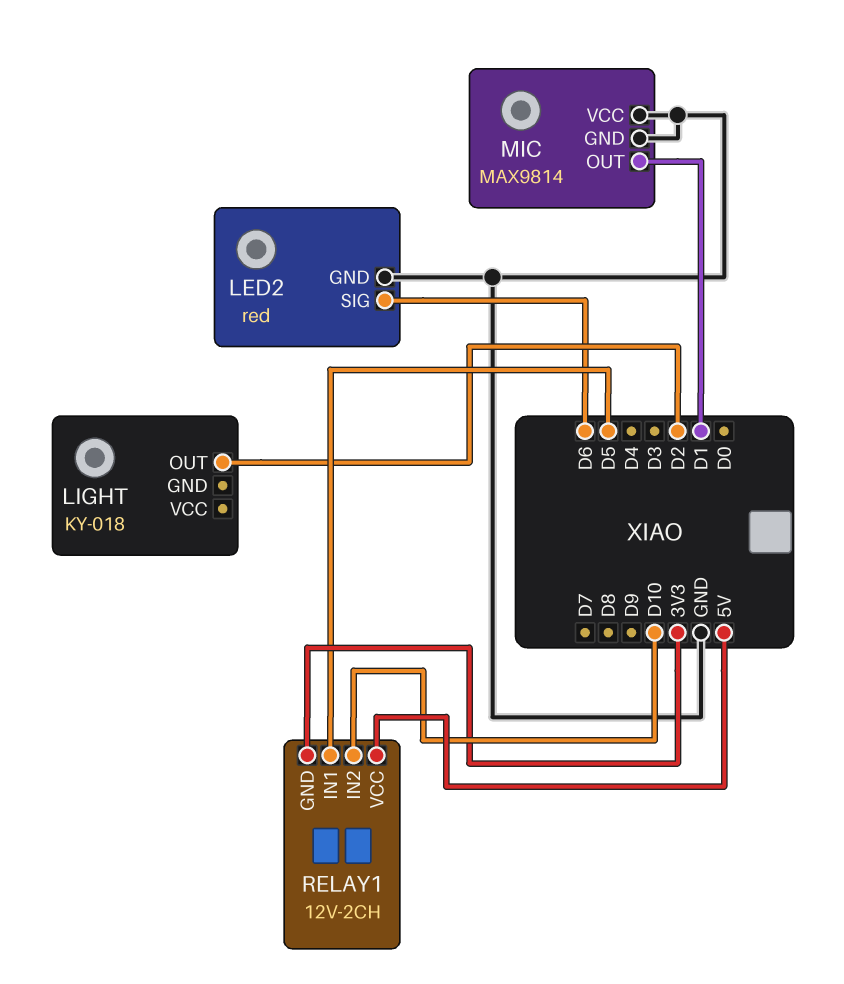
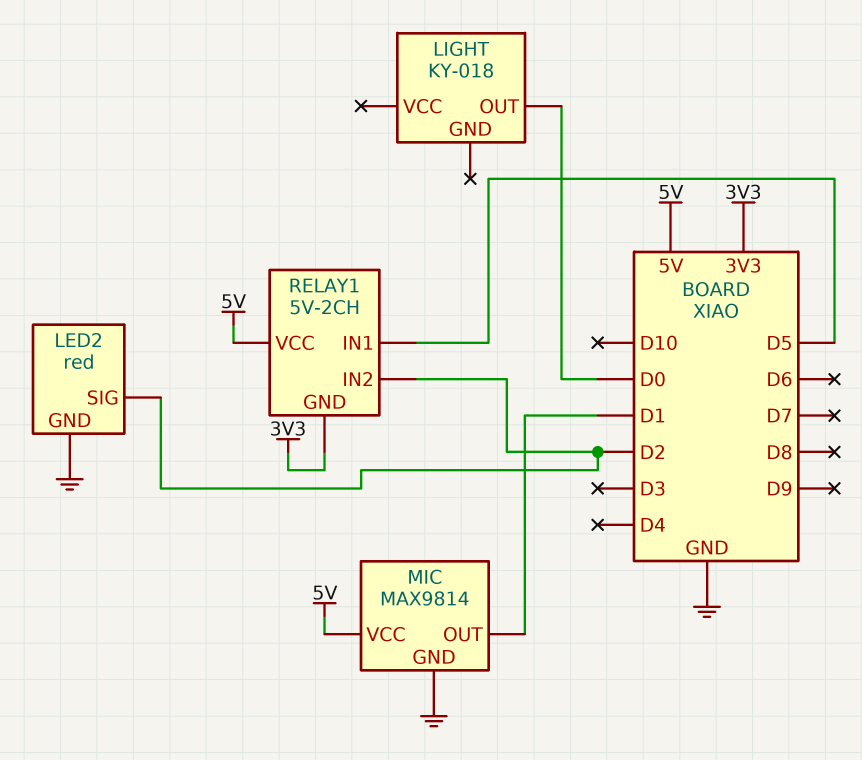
LED2 pin SIG: D6 -> D2
LIGHT pin OUT: D2 -> D0
MIC pin VCC: GND -> 5V
RELAY1: 12V-2CH -> 5V-2CH
RELAY1 pin IN2: D10 -> D2

